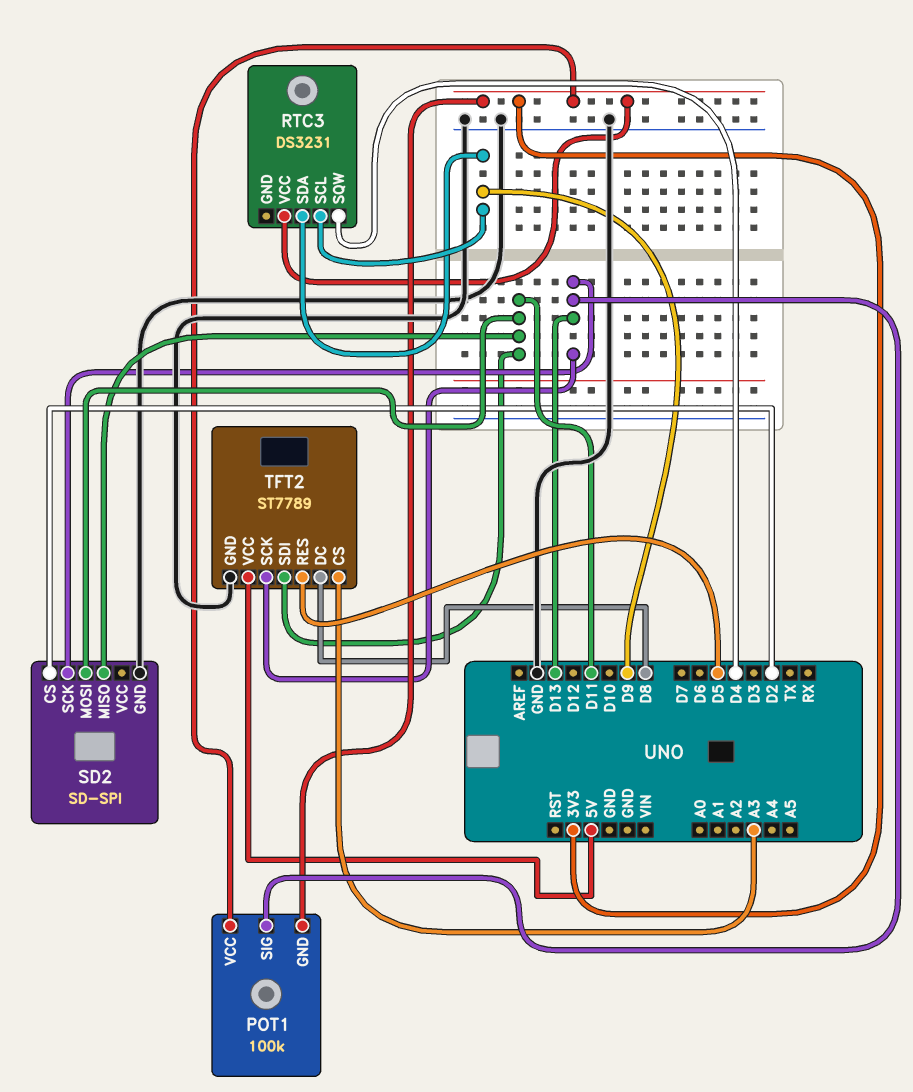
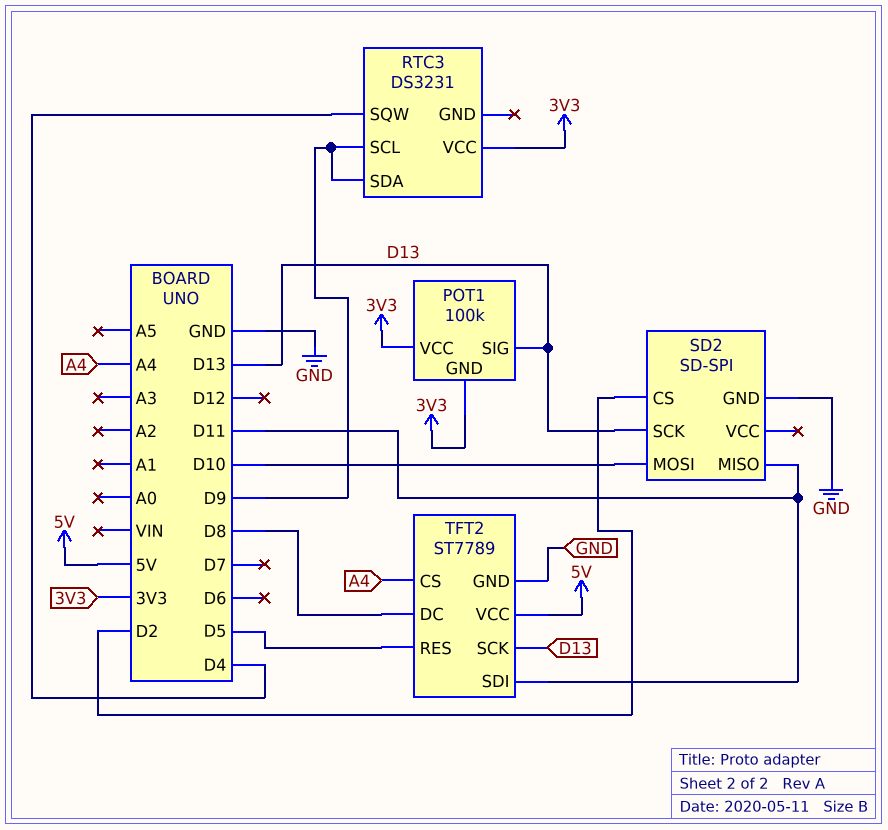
SD2 pin MOSI: D11 -> D10
TFT2 pin CS: A3 -> A4

